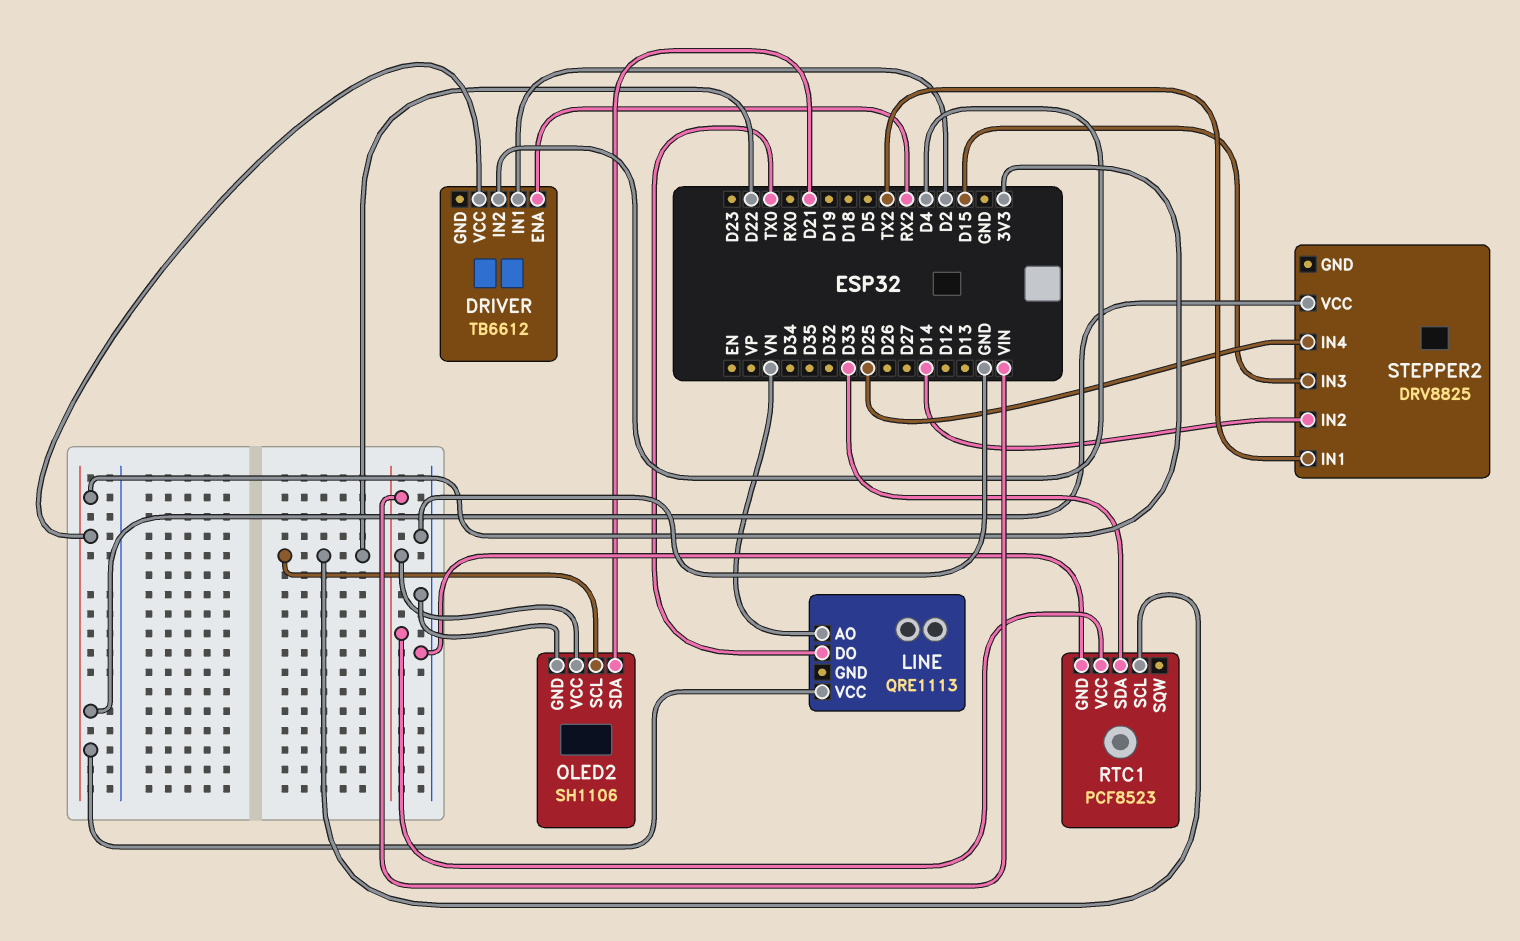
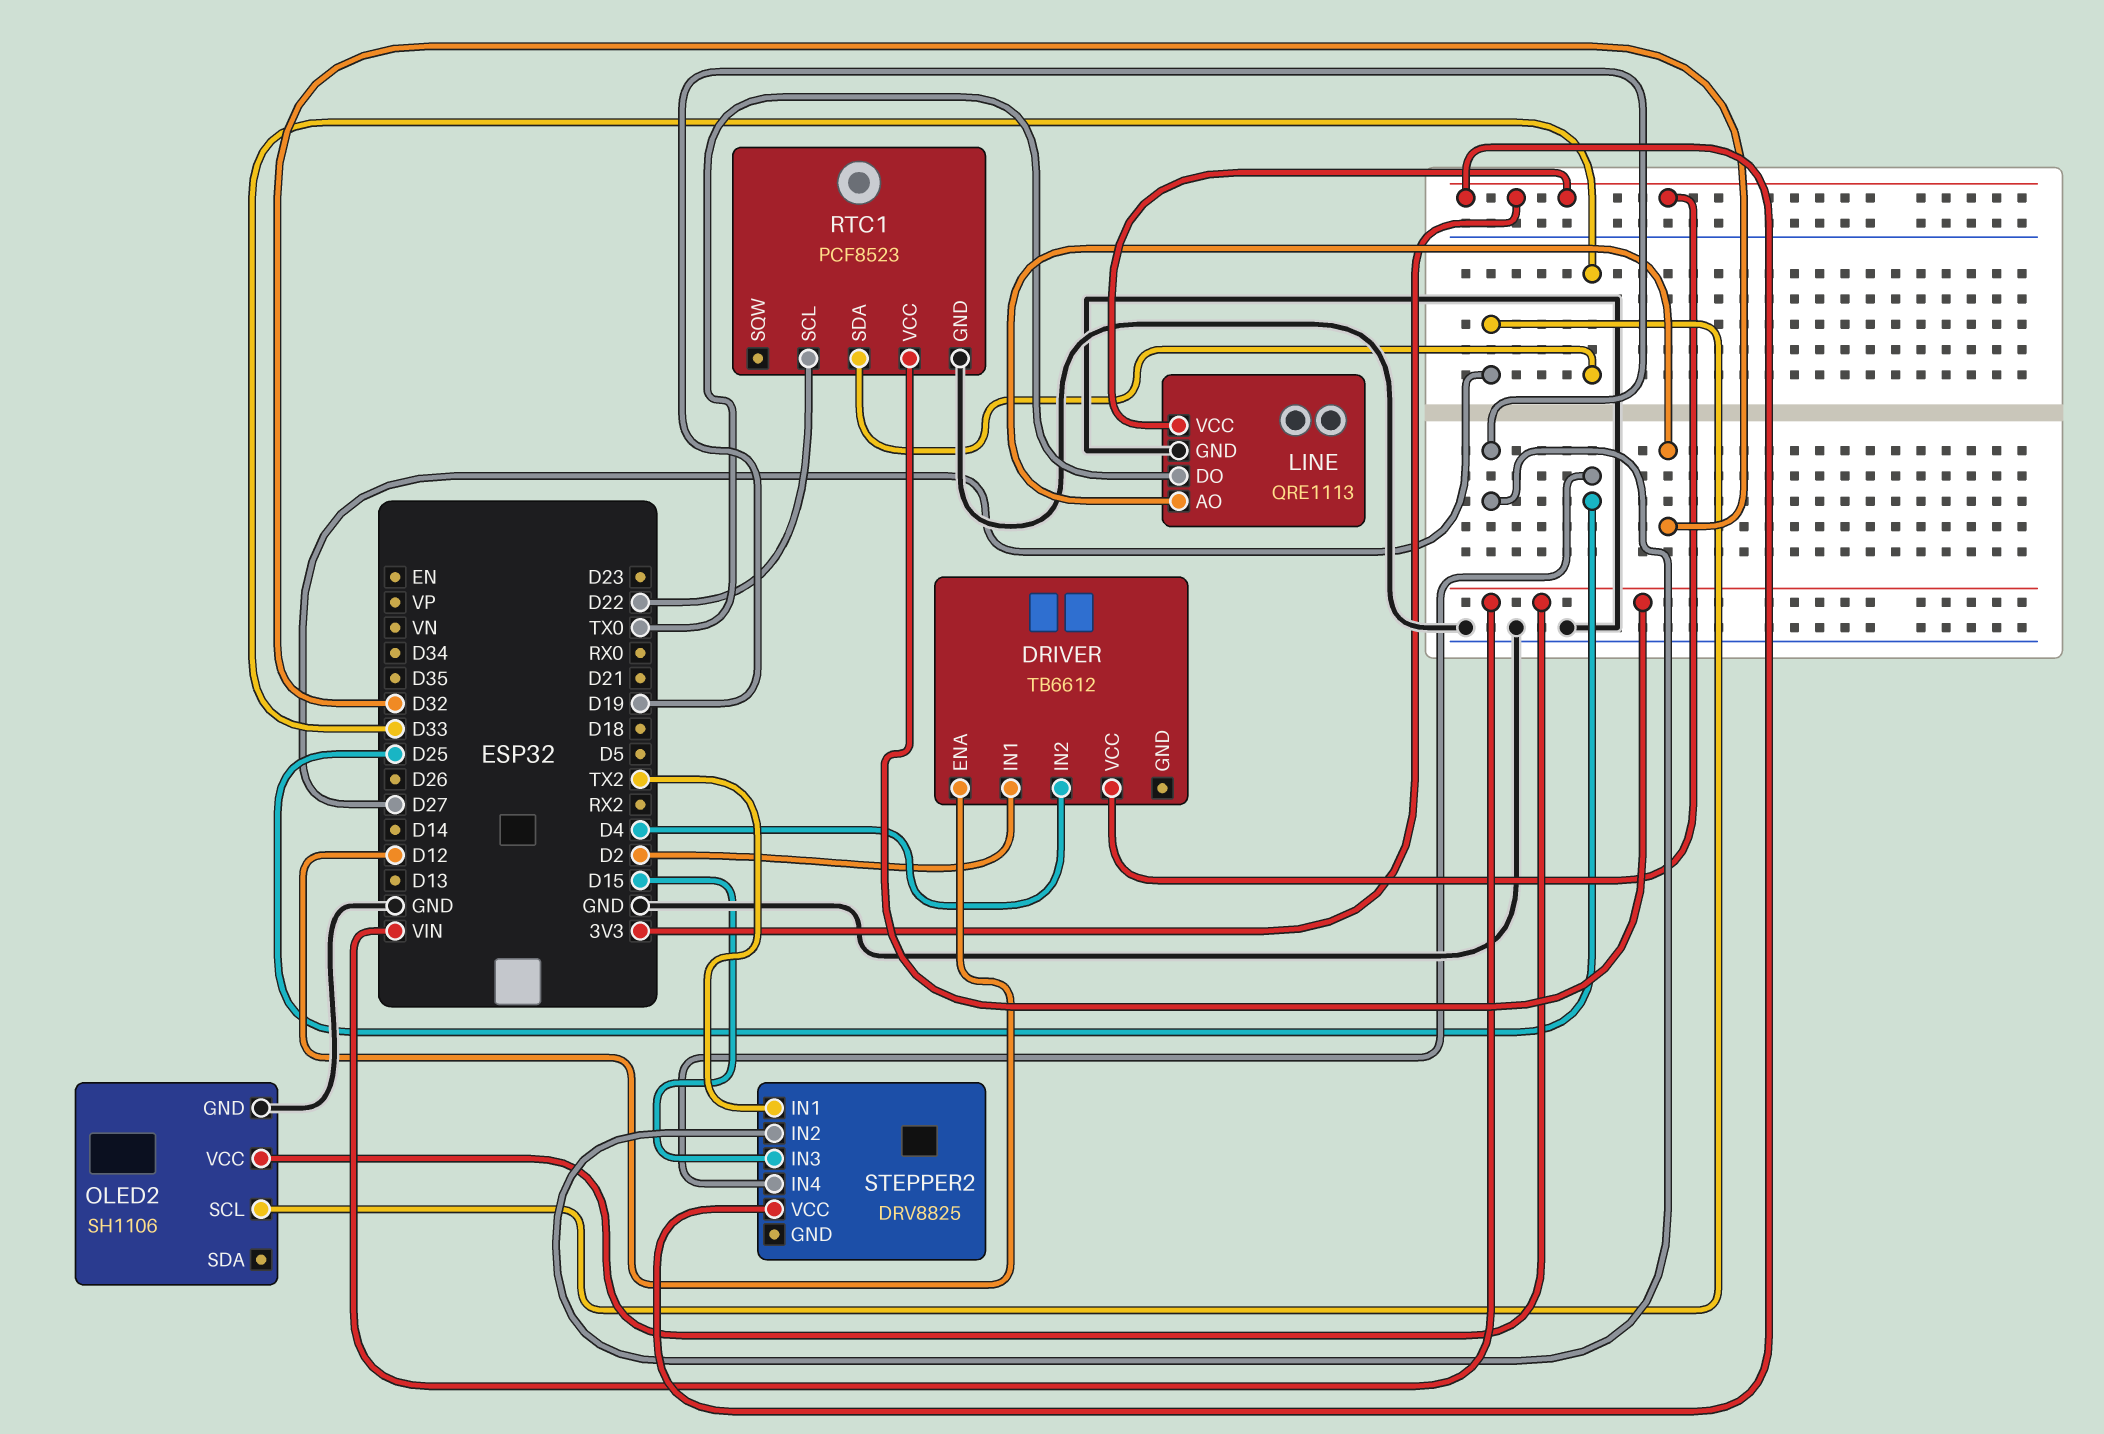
DRIVER pin ENA: RX2 -> D12
LINE pin AO: VN -> D32
LINE pin GND: none -> GND
OLED2 pin SCL: D22 -> D27
OLED2 pin SDA: D21 -> none
STEPPER2 pin IN2: D14 -> D19

